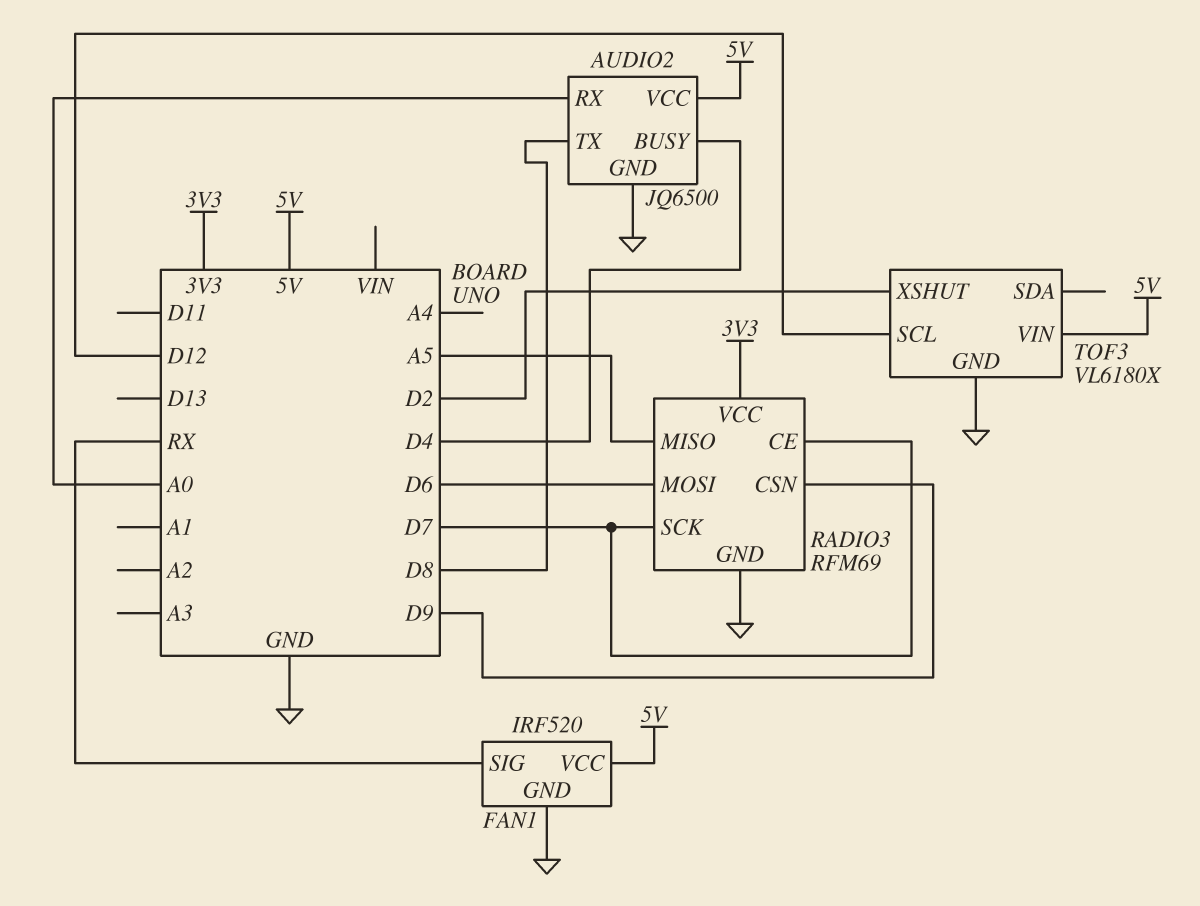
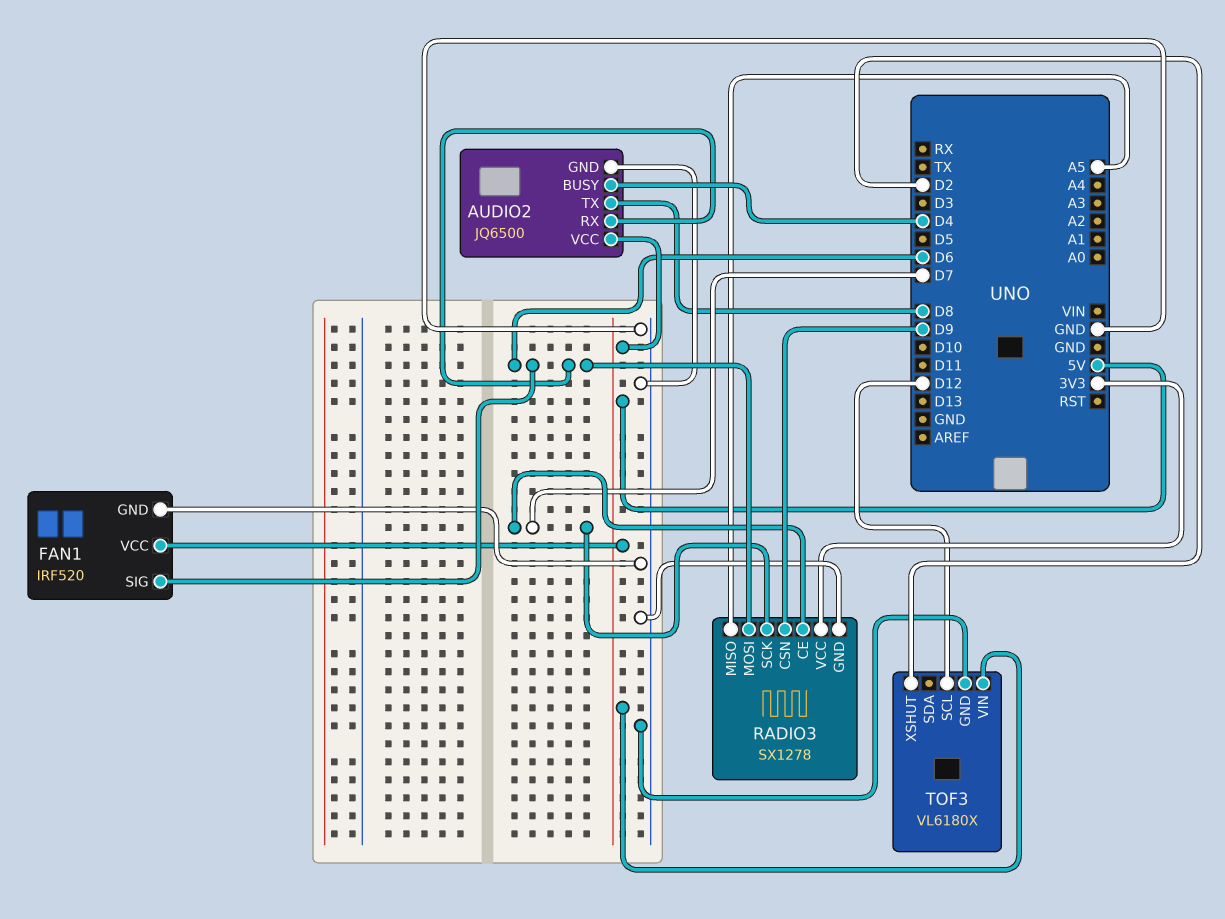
AUDIO2 pin RX: A0 -> D6
FAN1 pin SIG: RX -> D6
RADIO3: RFM69 -> SX1278

